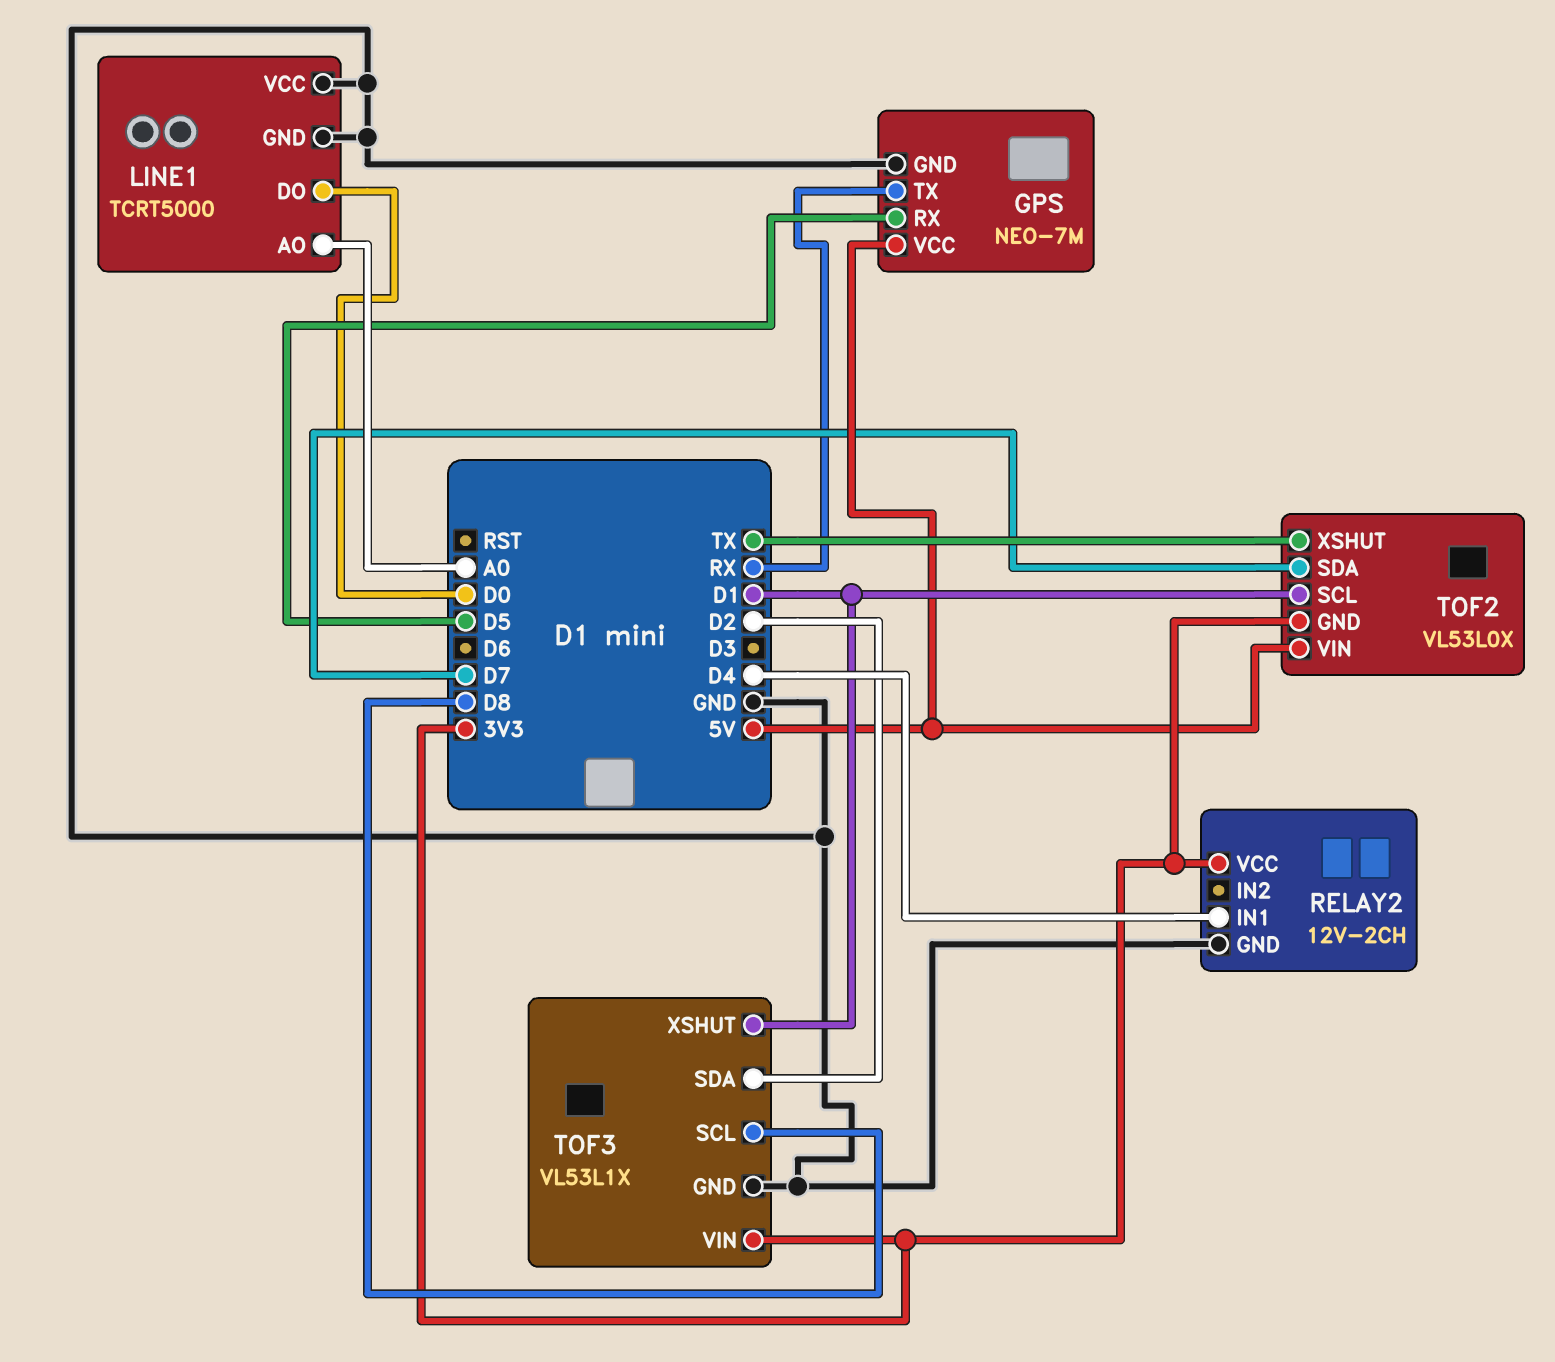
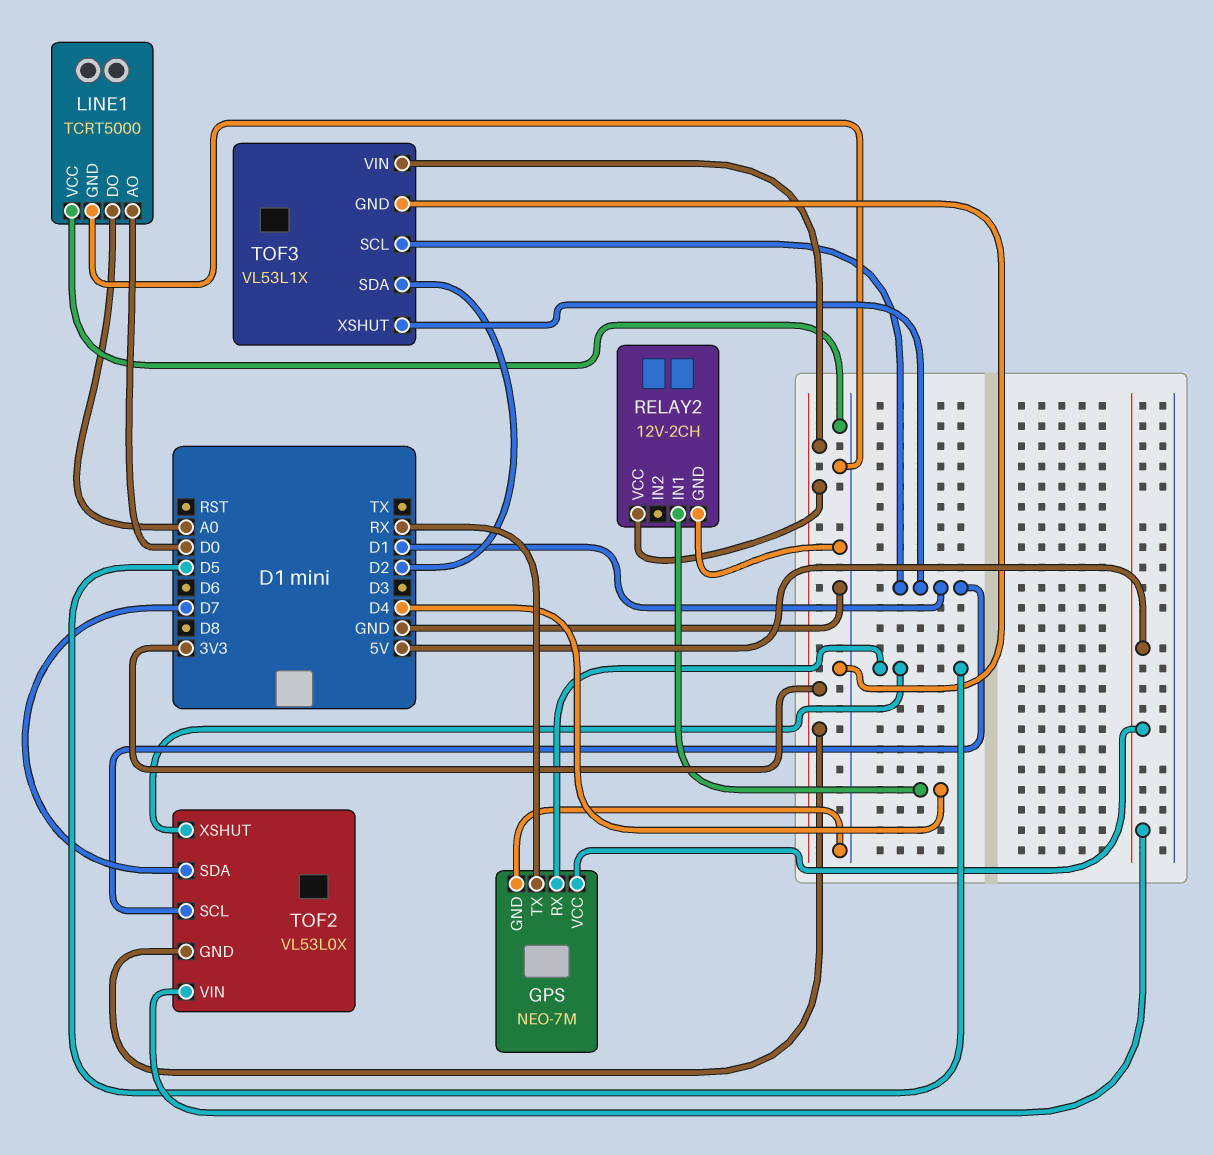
LINE1 pin AO: A0 -> D0
LINE1 pin DO: D0 -> A0
TOF2 pin XSHUT: TX -> D5
TOF3 pin SCL: D8 -> D1

